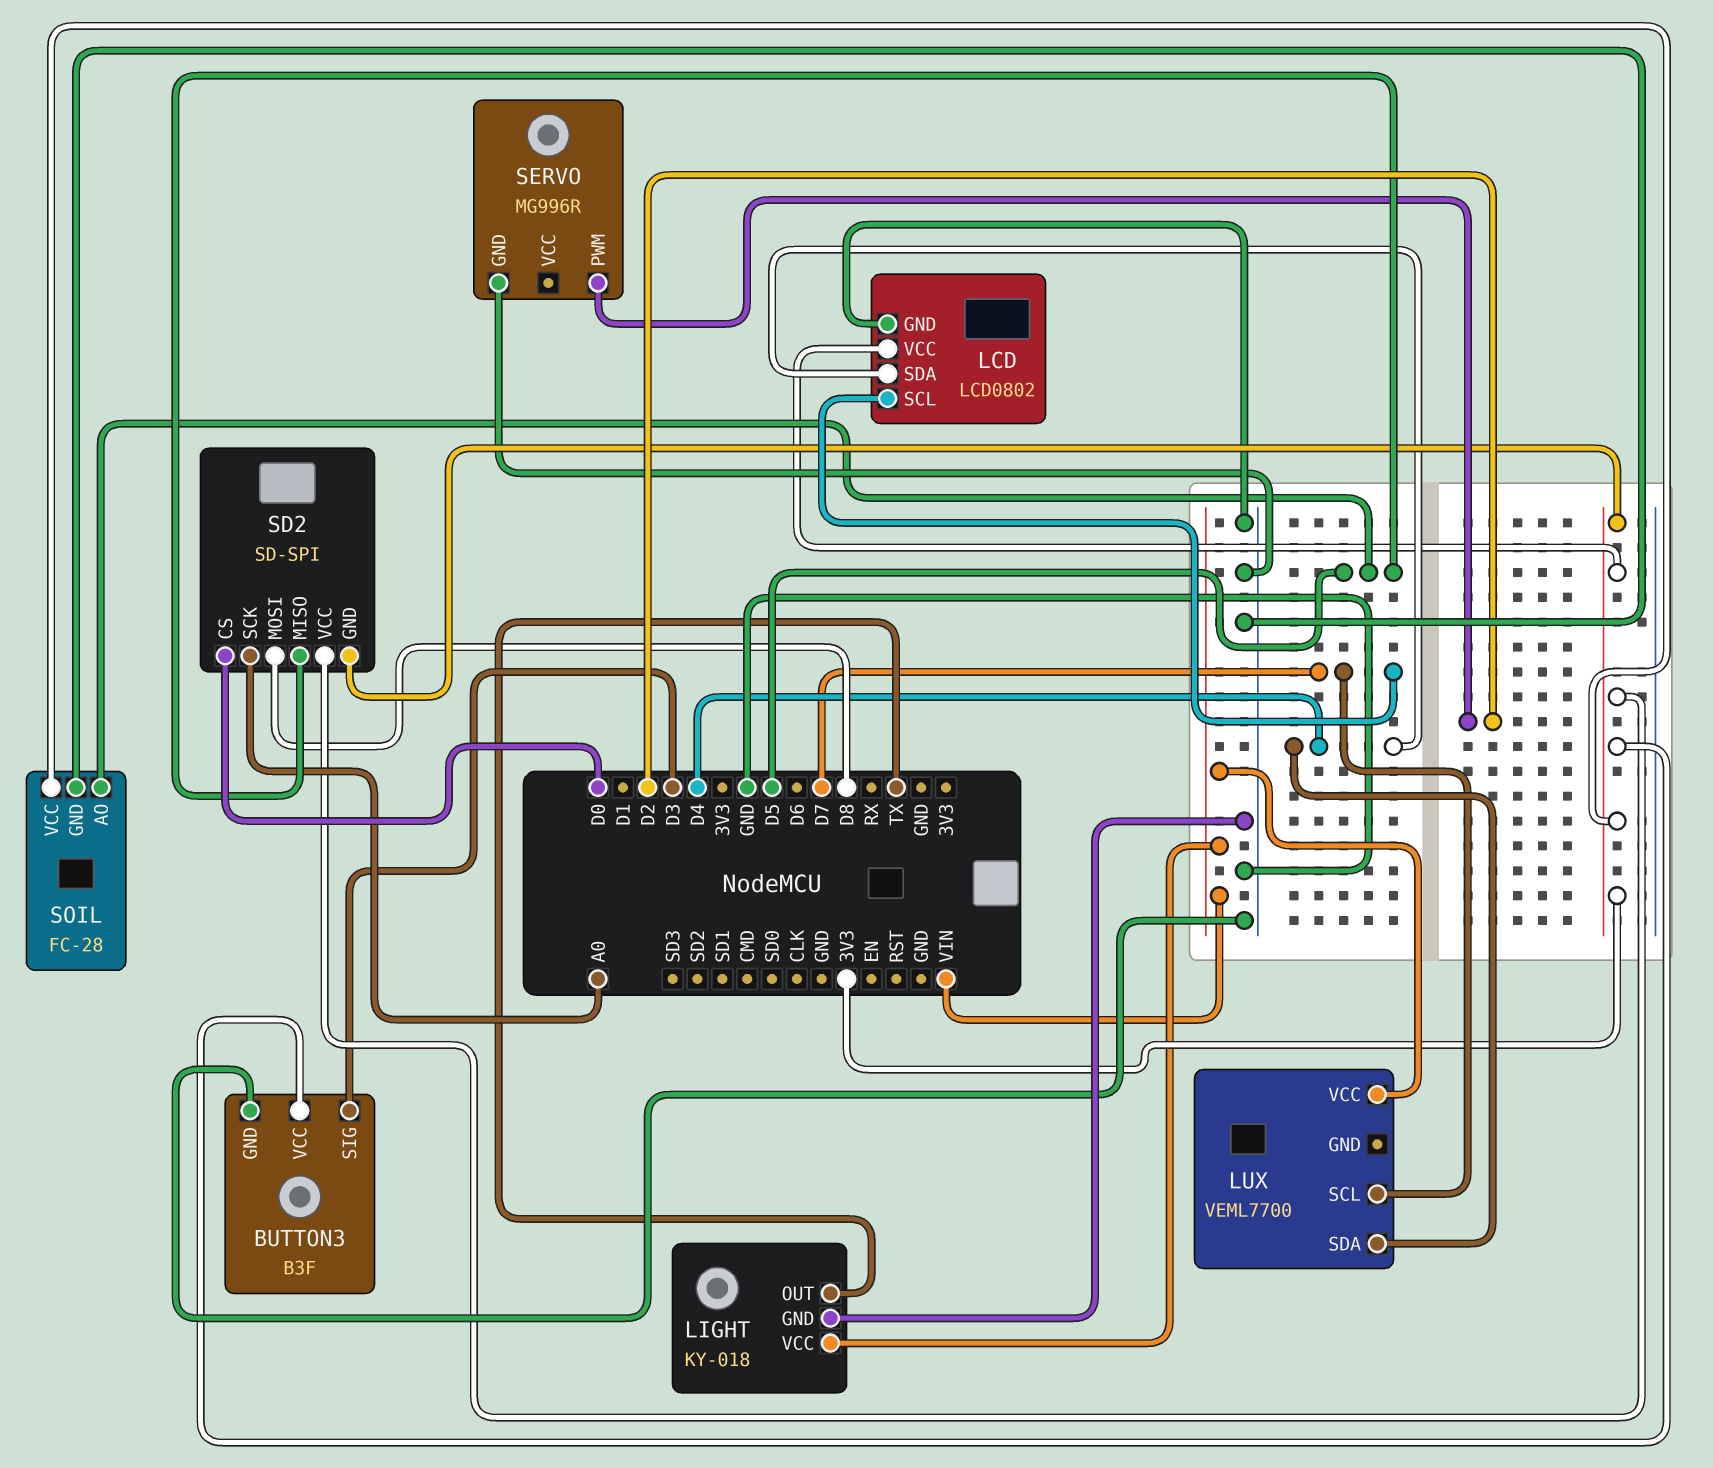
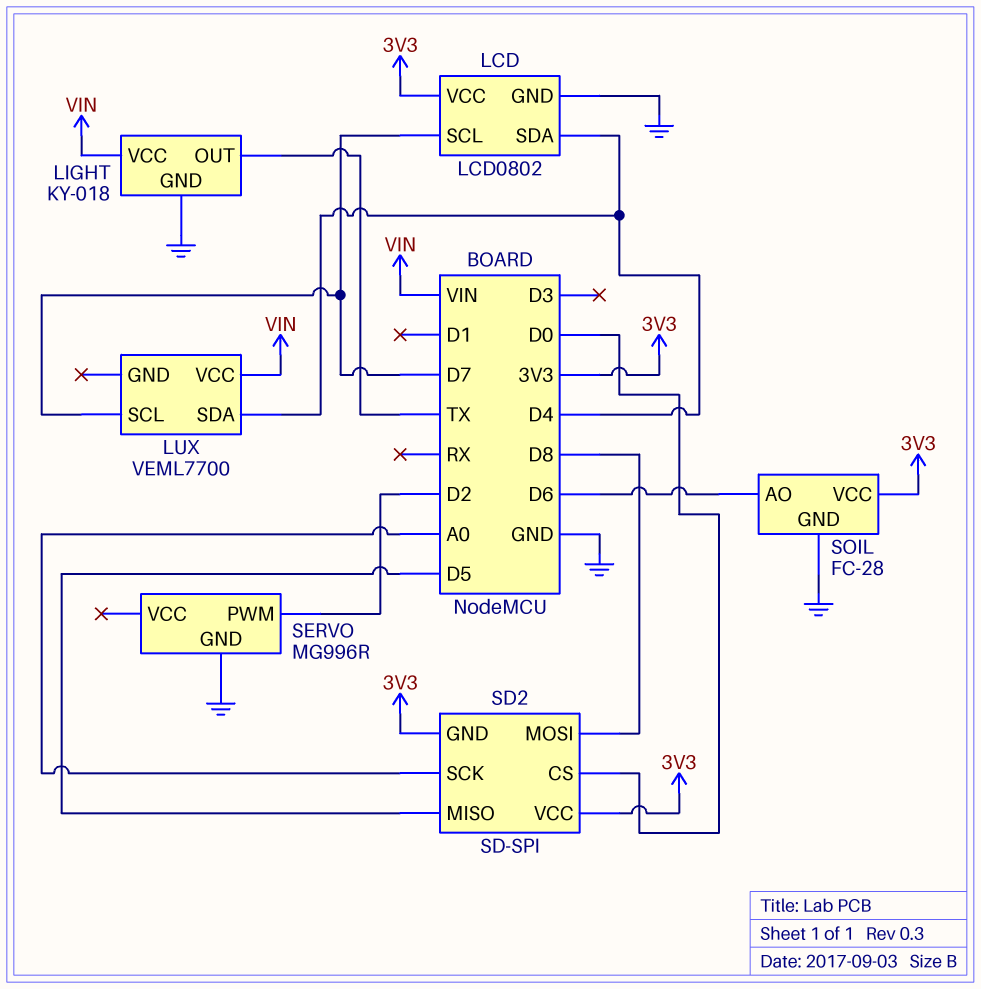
BUTTON3: B3F -> none
BUTTON3 pin GND: GND -> none
BUTTON3 pin SIG: D3 -> none
BUTTON3 pin VCC: 3V3 -> none
SOIL pin AO: D5 -> D6

